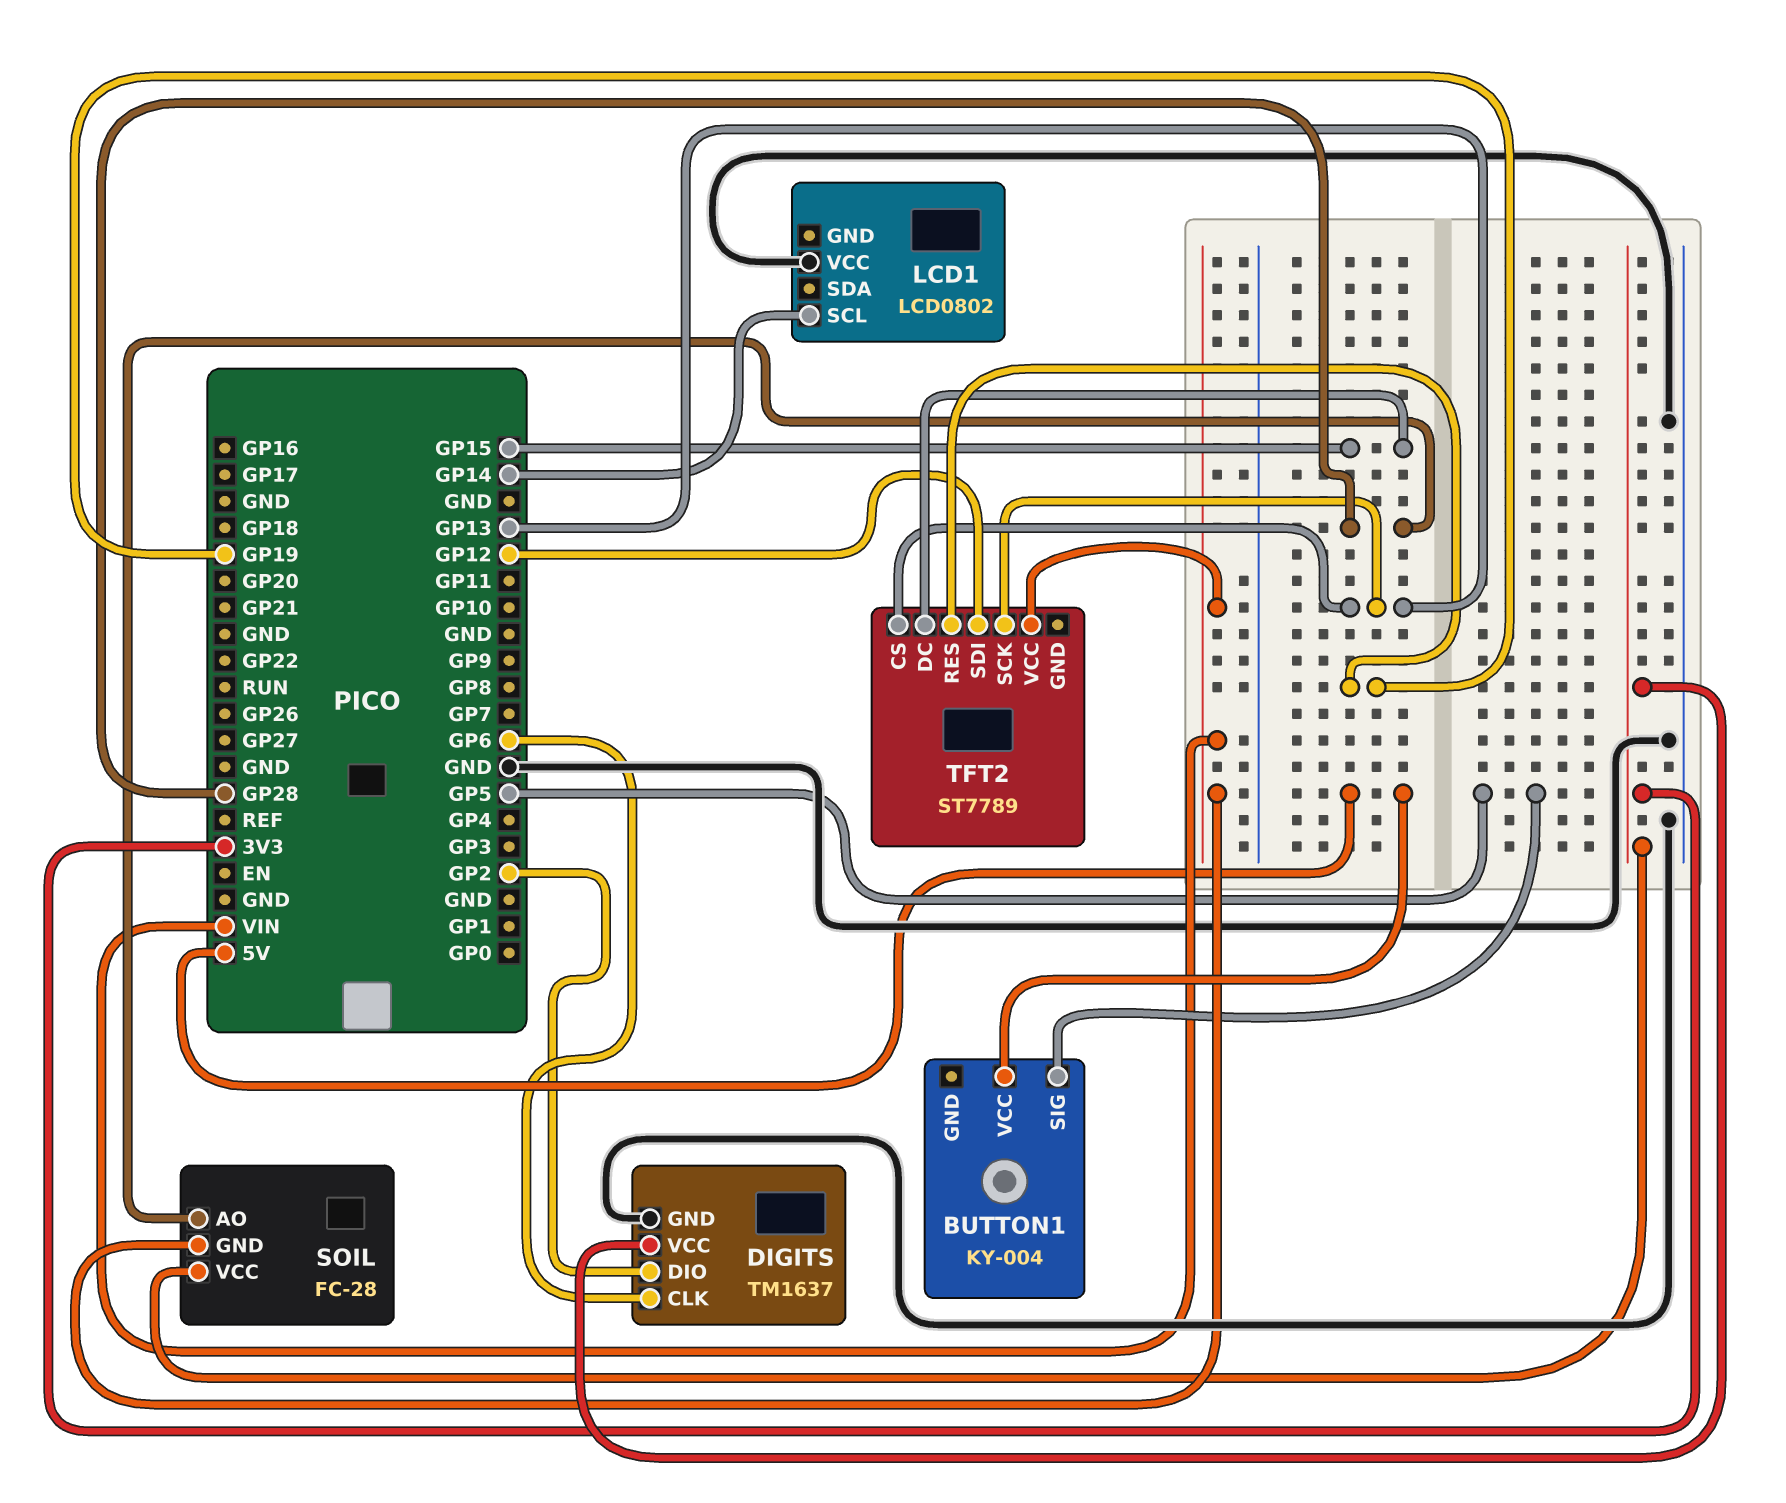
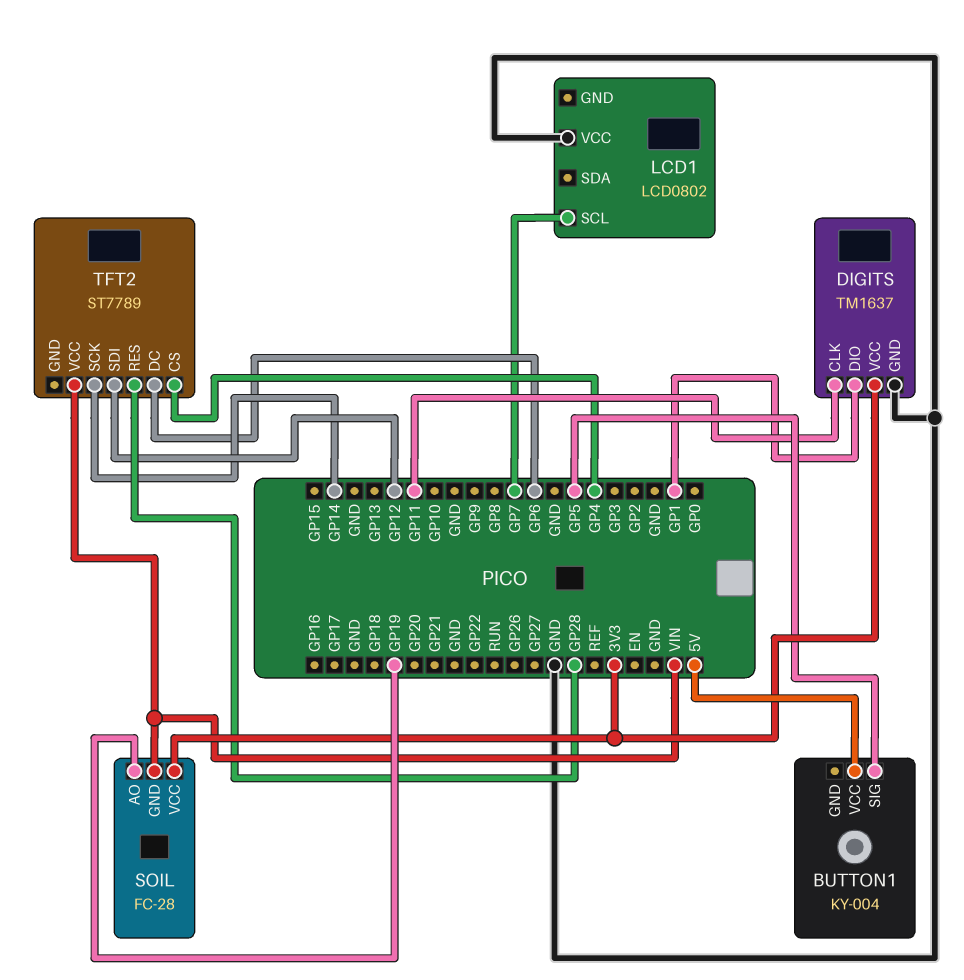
DIGITS pin CLK: GP6 -> GP11
DIGITS pin DIO: GP2 -> GP1
LCD1 pin SCL: GP14 -> GP7
SOIL pin AO: GP28 -> GP19
TFT2 pin CS: GP13 -> GP4
TFT2 pin DC: GP15 -> GP6
TFT2 pin RES: GP19 -> GP28
TFT2 pin SCK: GP13 -> GP14

